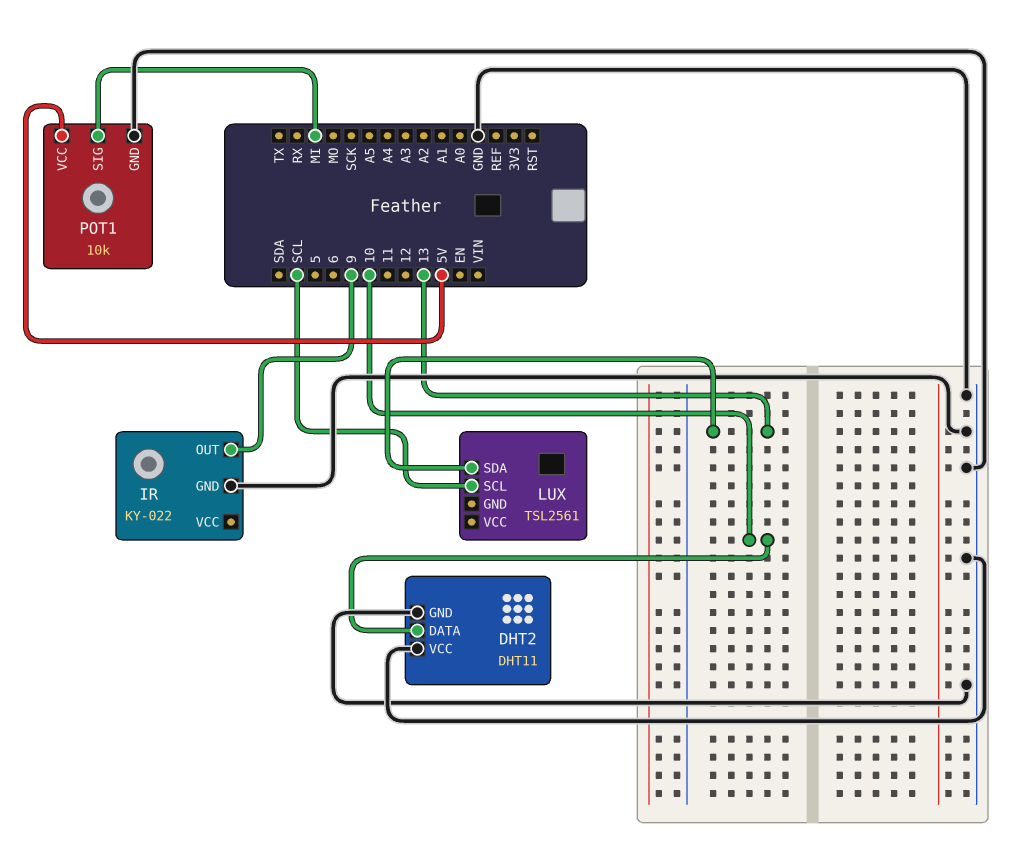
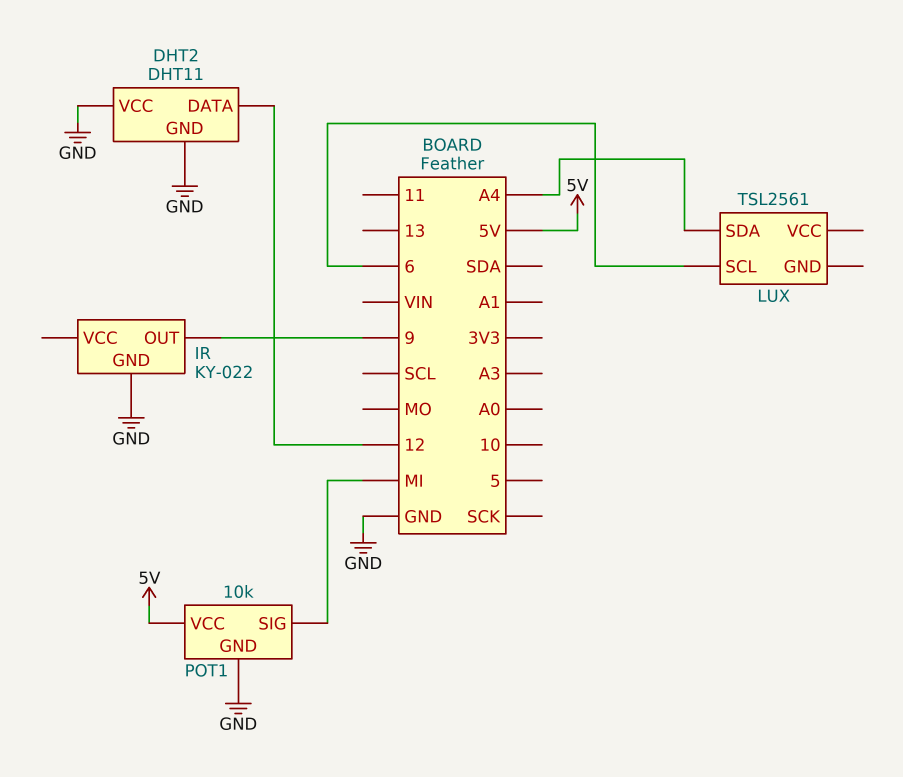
DHT2 pin DATA: 10 -> 12
LUX pin SCL: SCL -> 6
LUX pin SDA: 13 -> A4

